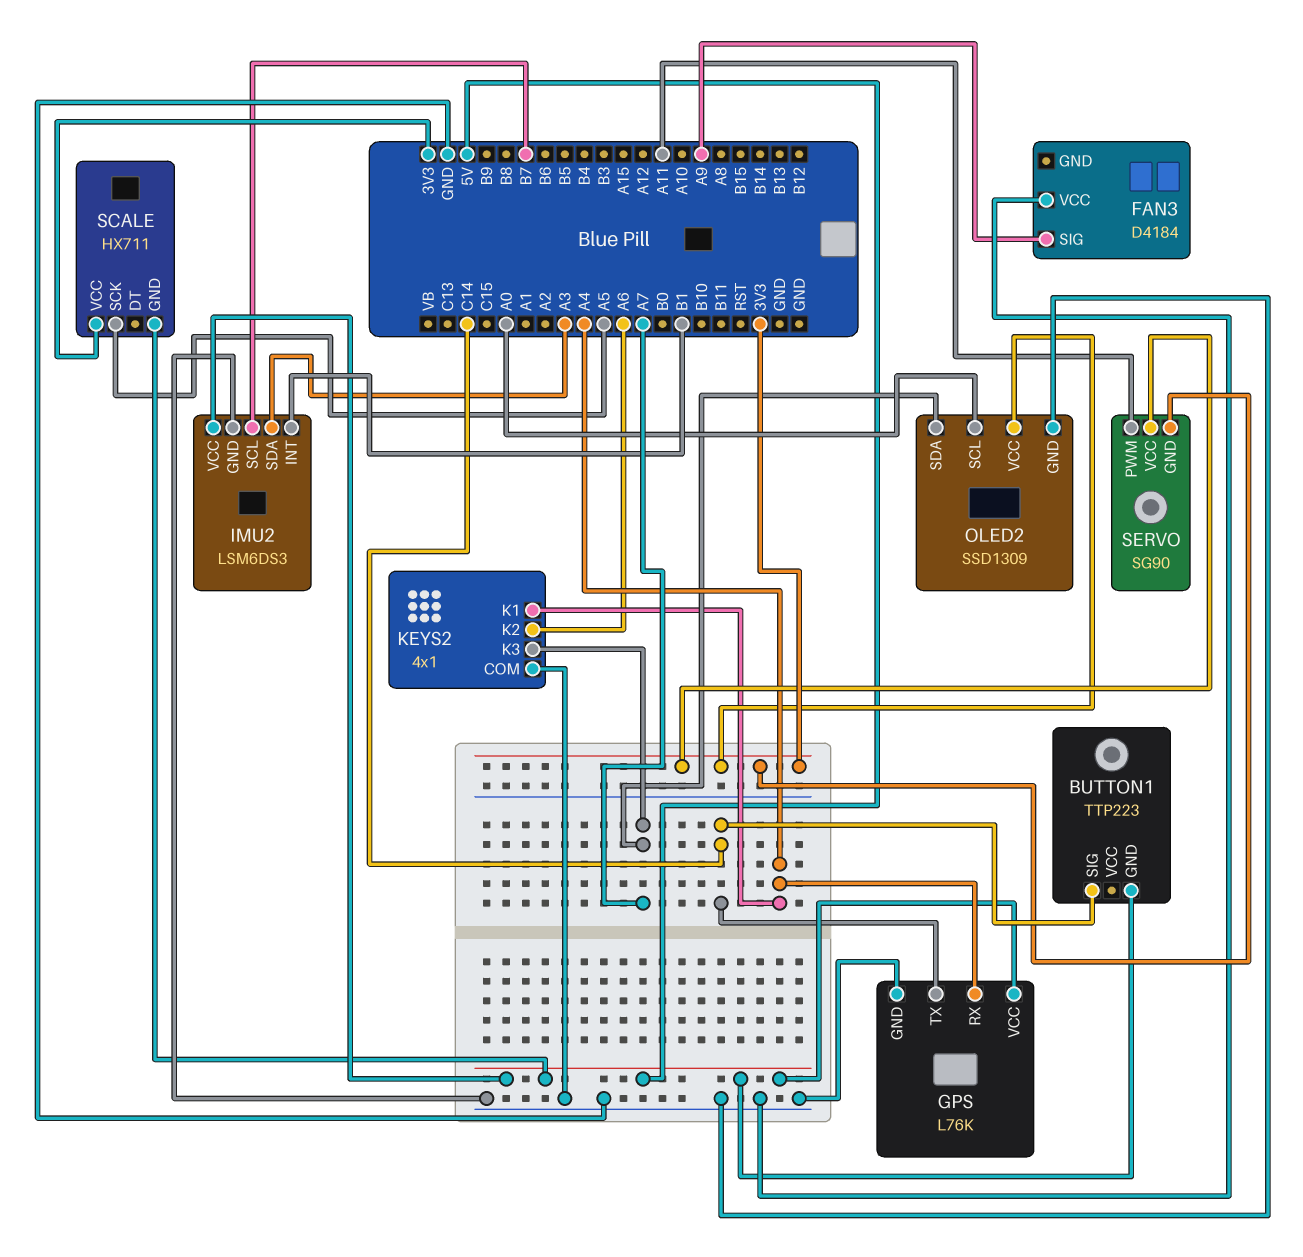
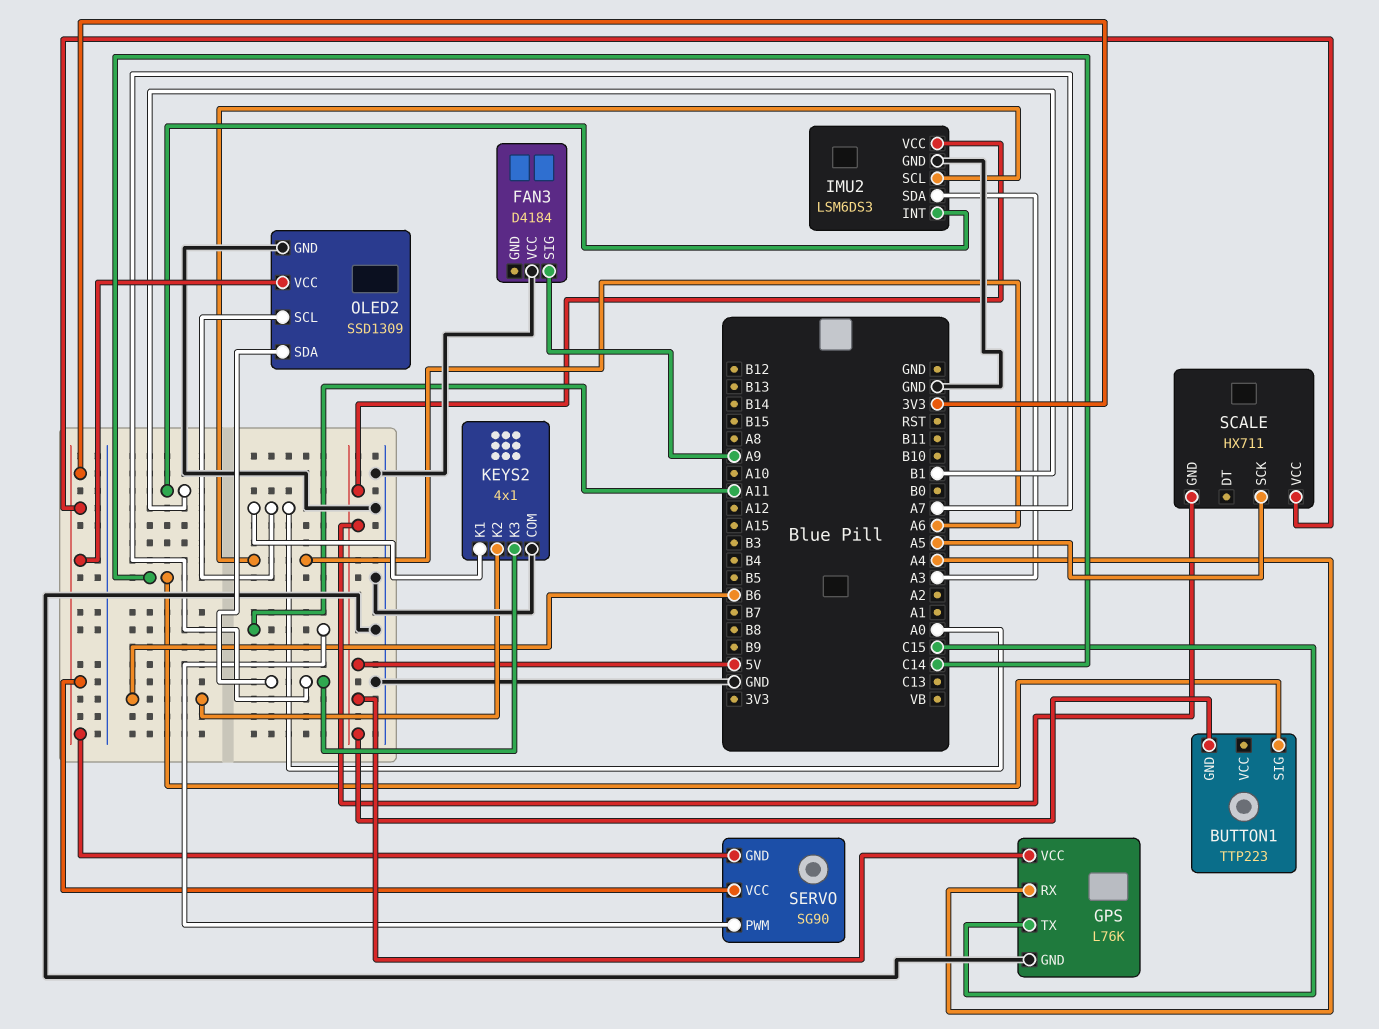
GPS pin TX: C14 -> C15
IMU2 pin SCL: B7 -> A6
KEYS2 pin K1: A4 -> A0
KEYS2 pin K2: A6 -> B6

